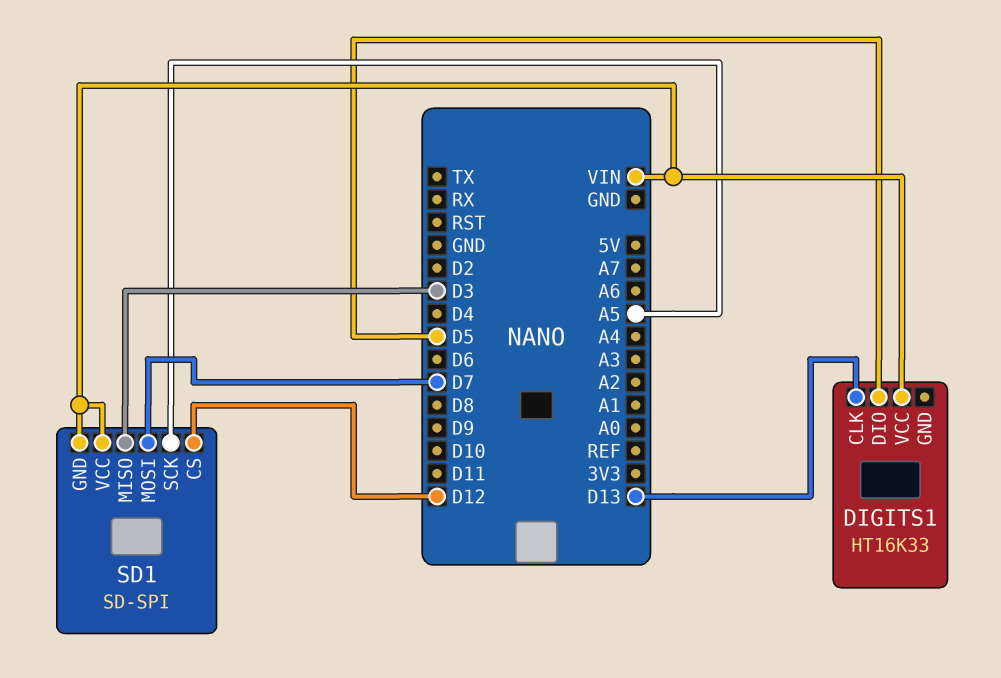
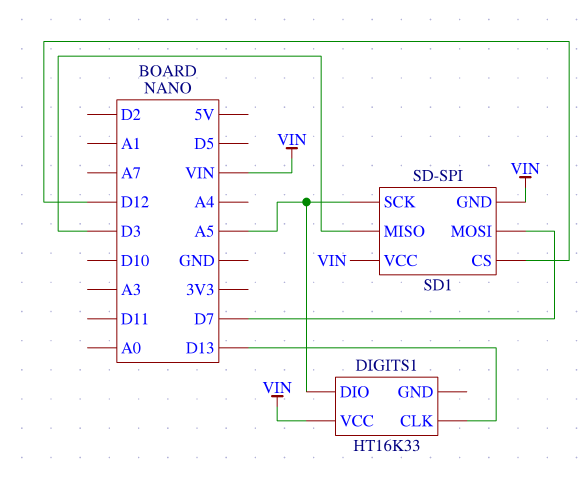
DIGITS1 pin DIO: D5 -> A5

